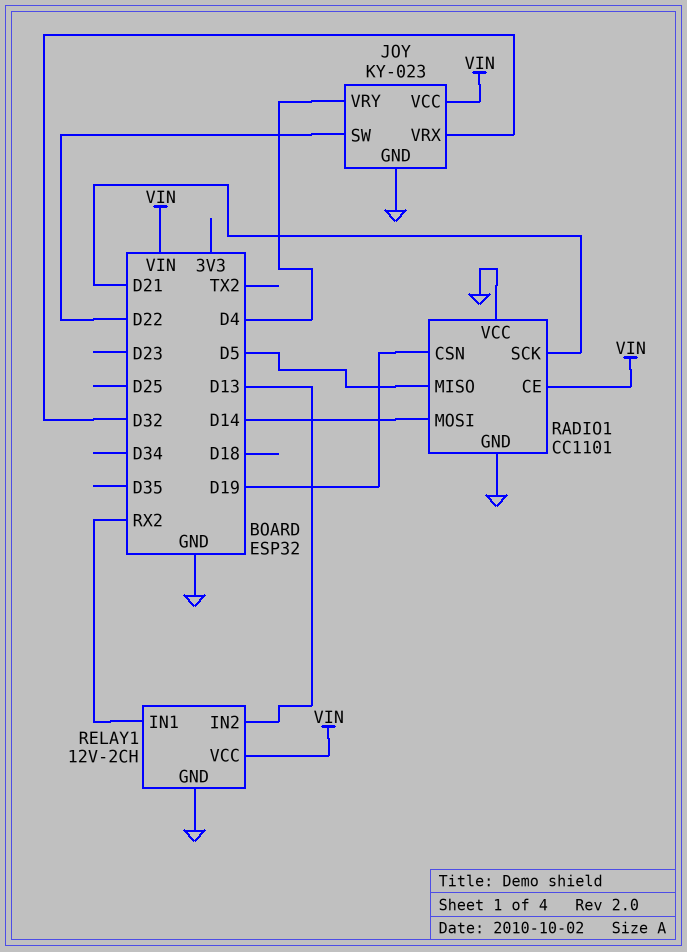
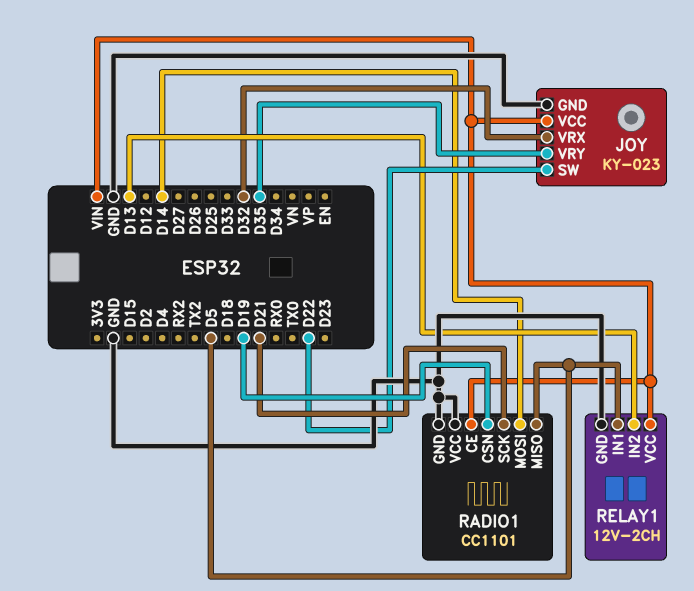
JOY pin VRY: D4 -> D35
RELAY1 pin IN1: RX2 -> D5

